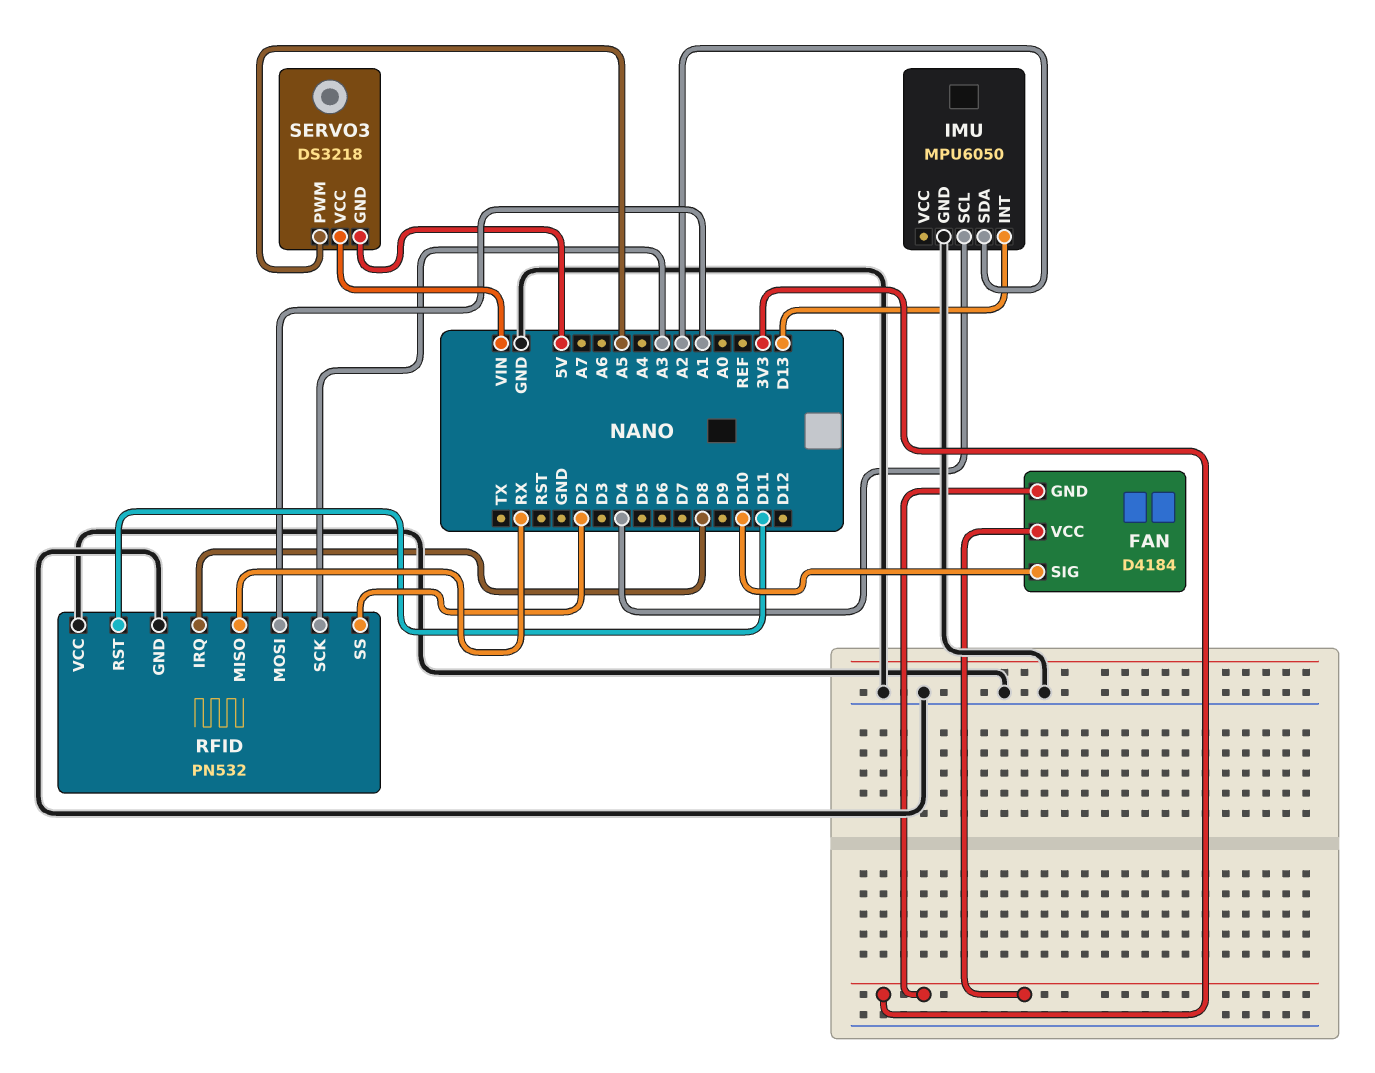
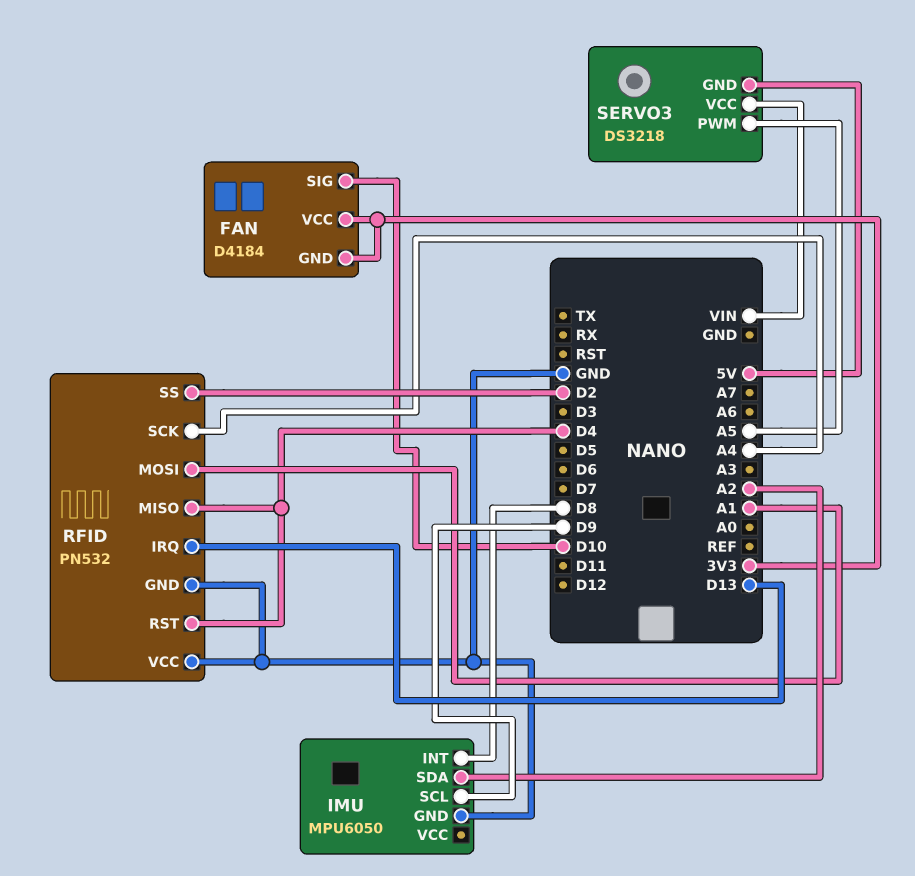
IMU pin INT: D13 -> D8
IMU pin SCL: D4 -> D9
RFID pin IRQ: D8 -> D13
RFID pin MISO: RX -> D4
RFID pin RST: D11 -> D4
RFID pin SCK: A3 -> A4

